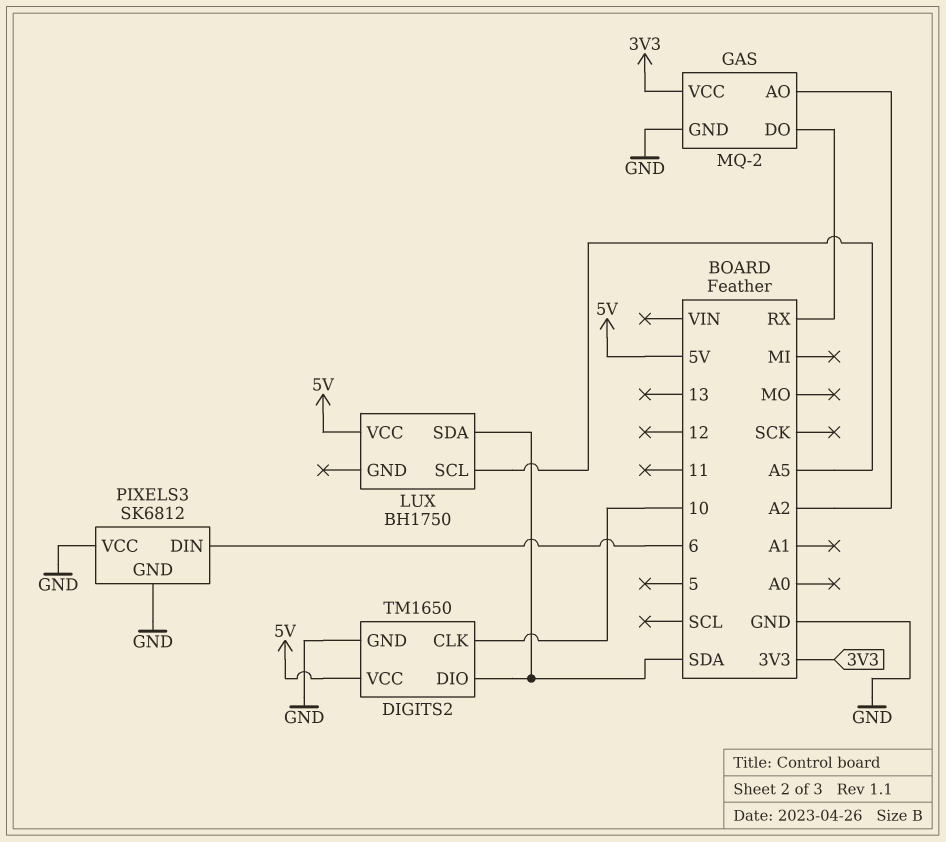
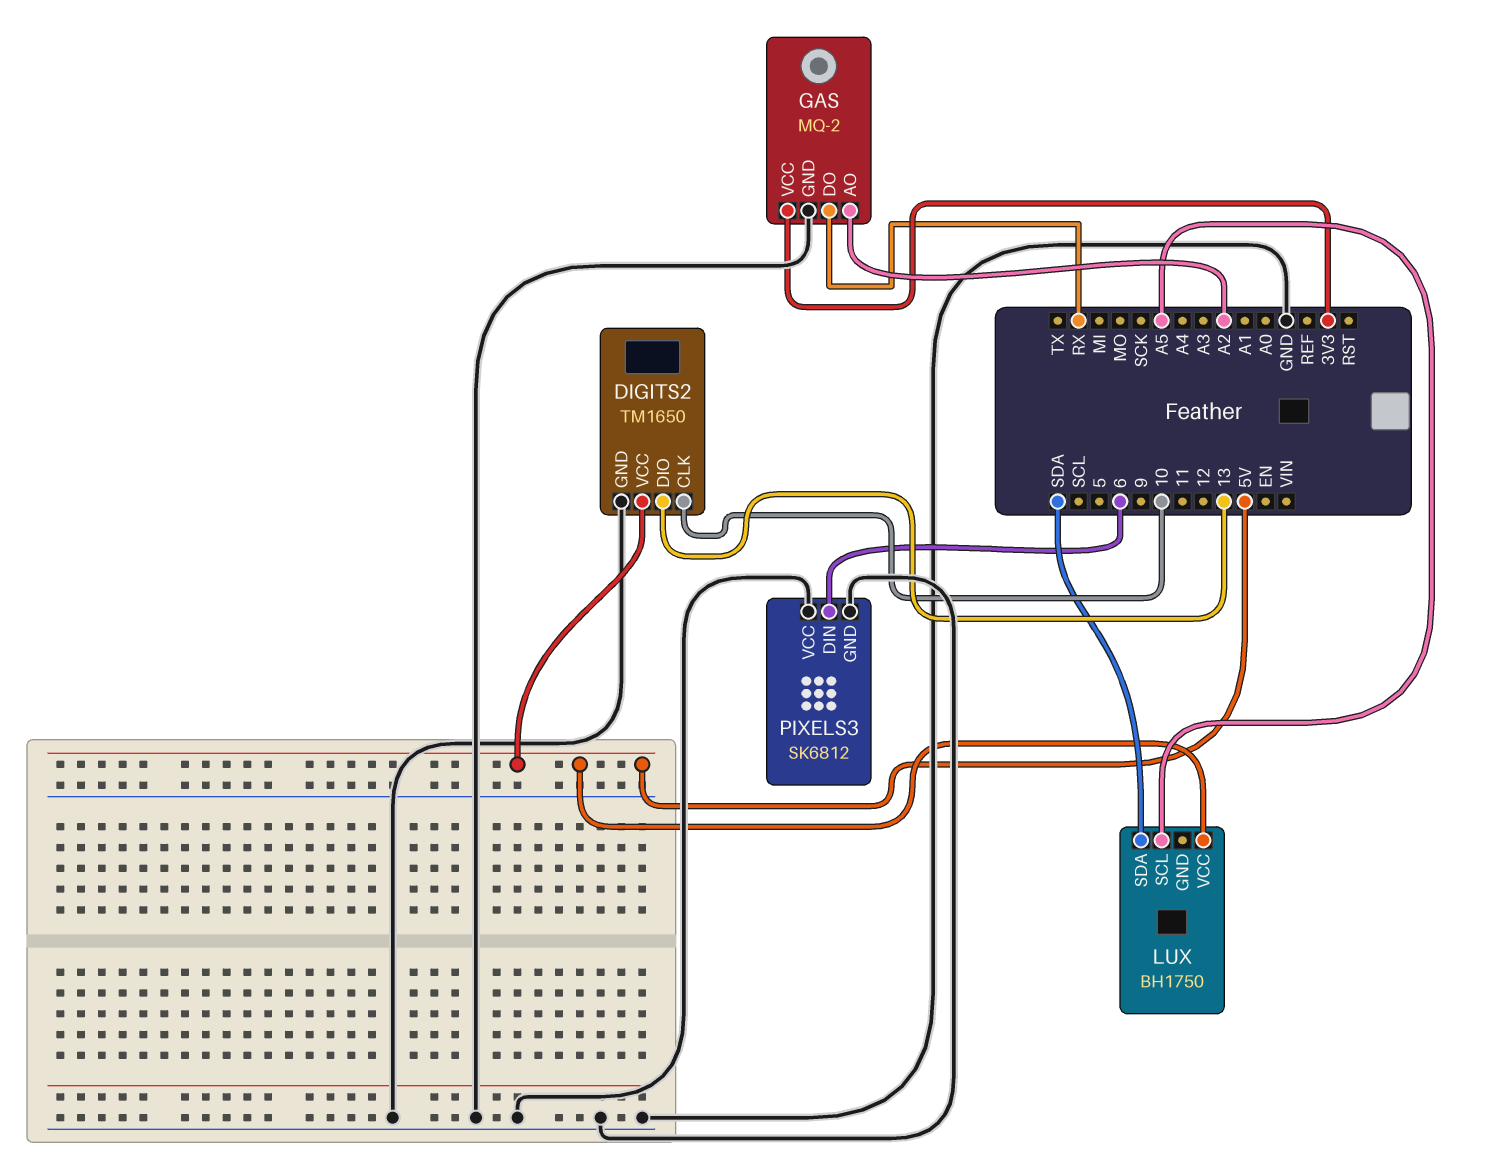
DIGITS2 pin DIO: SDA -> 13

